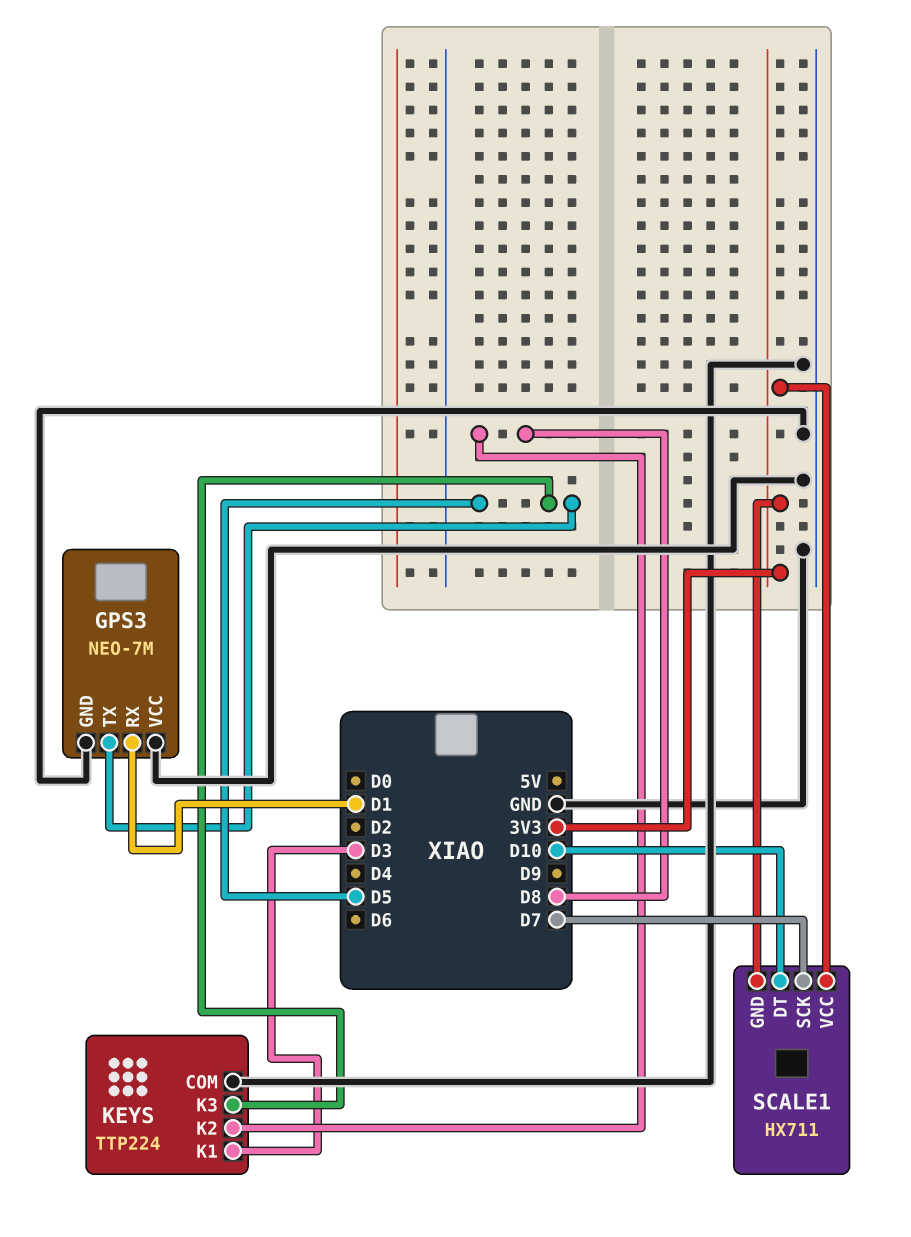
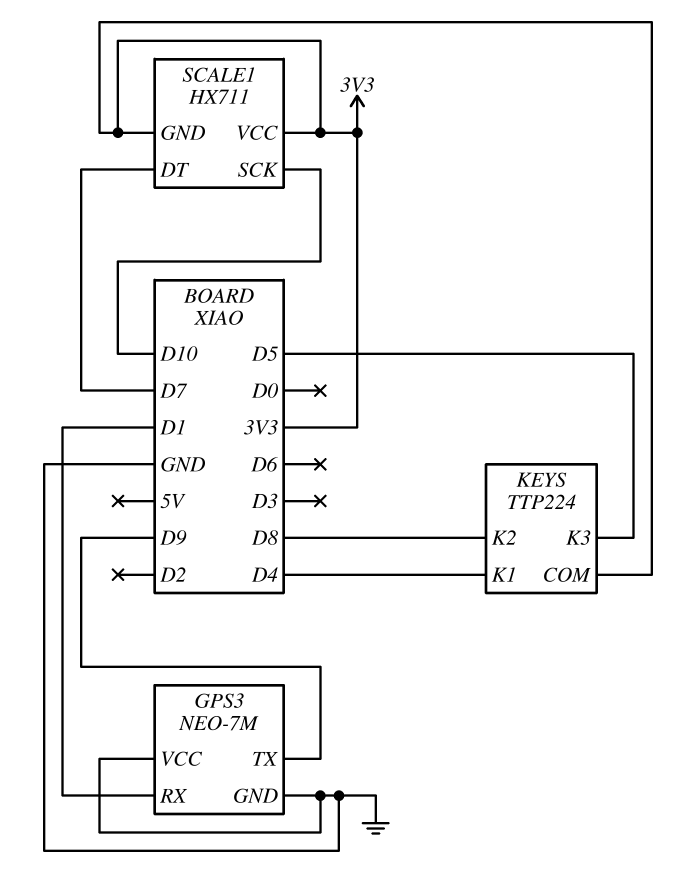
GPS3 pin TX: D5 -> D9
KEYS pin COM: GND -> 3V3
KEYS pin K1: D3 -> D4
SCALE1 pin DT: D10 -> D7
SCALE1 pin SCK: D7 -> D10

